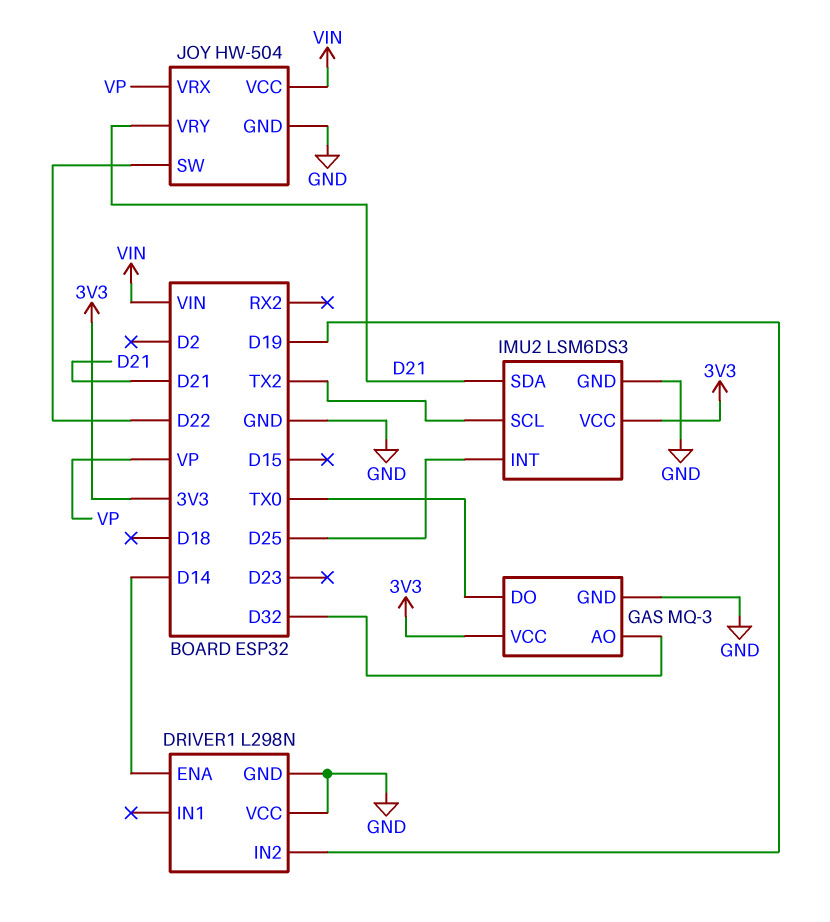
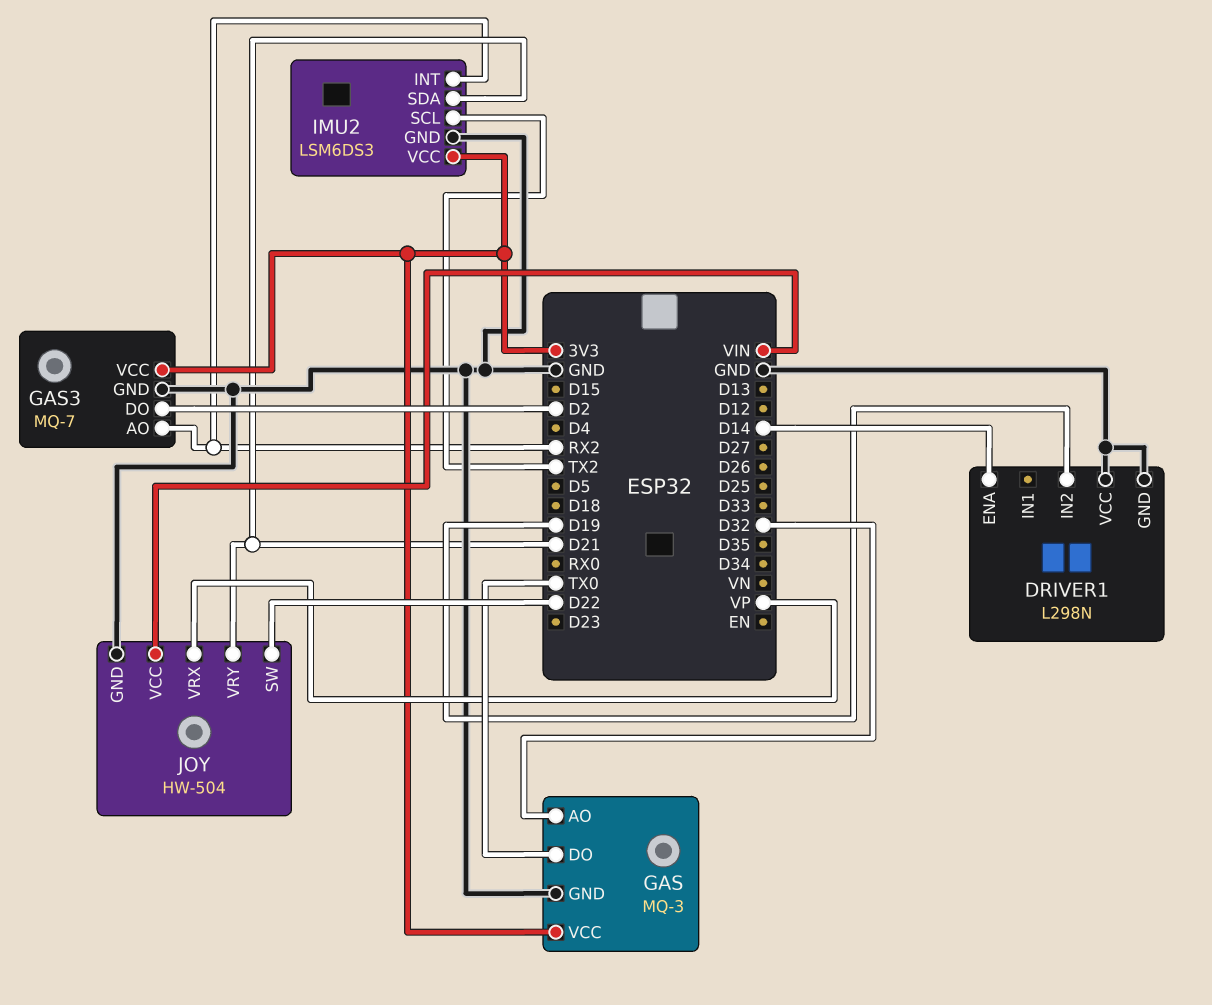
GAS3: none -> MQ-7
GAS3 pin AO: none -> RX2
GAS3 pin DO: none -> D2
GAS3 pin GND: none -> GND
GAS3 pin VCC: none -> 3V3
IMU2 pin INT: D25 -> RX2

